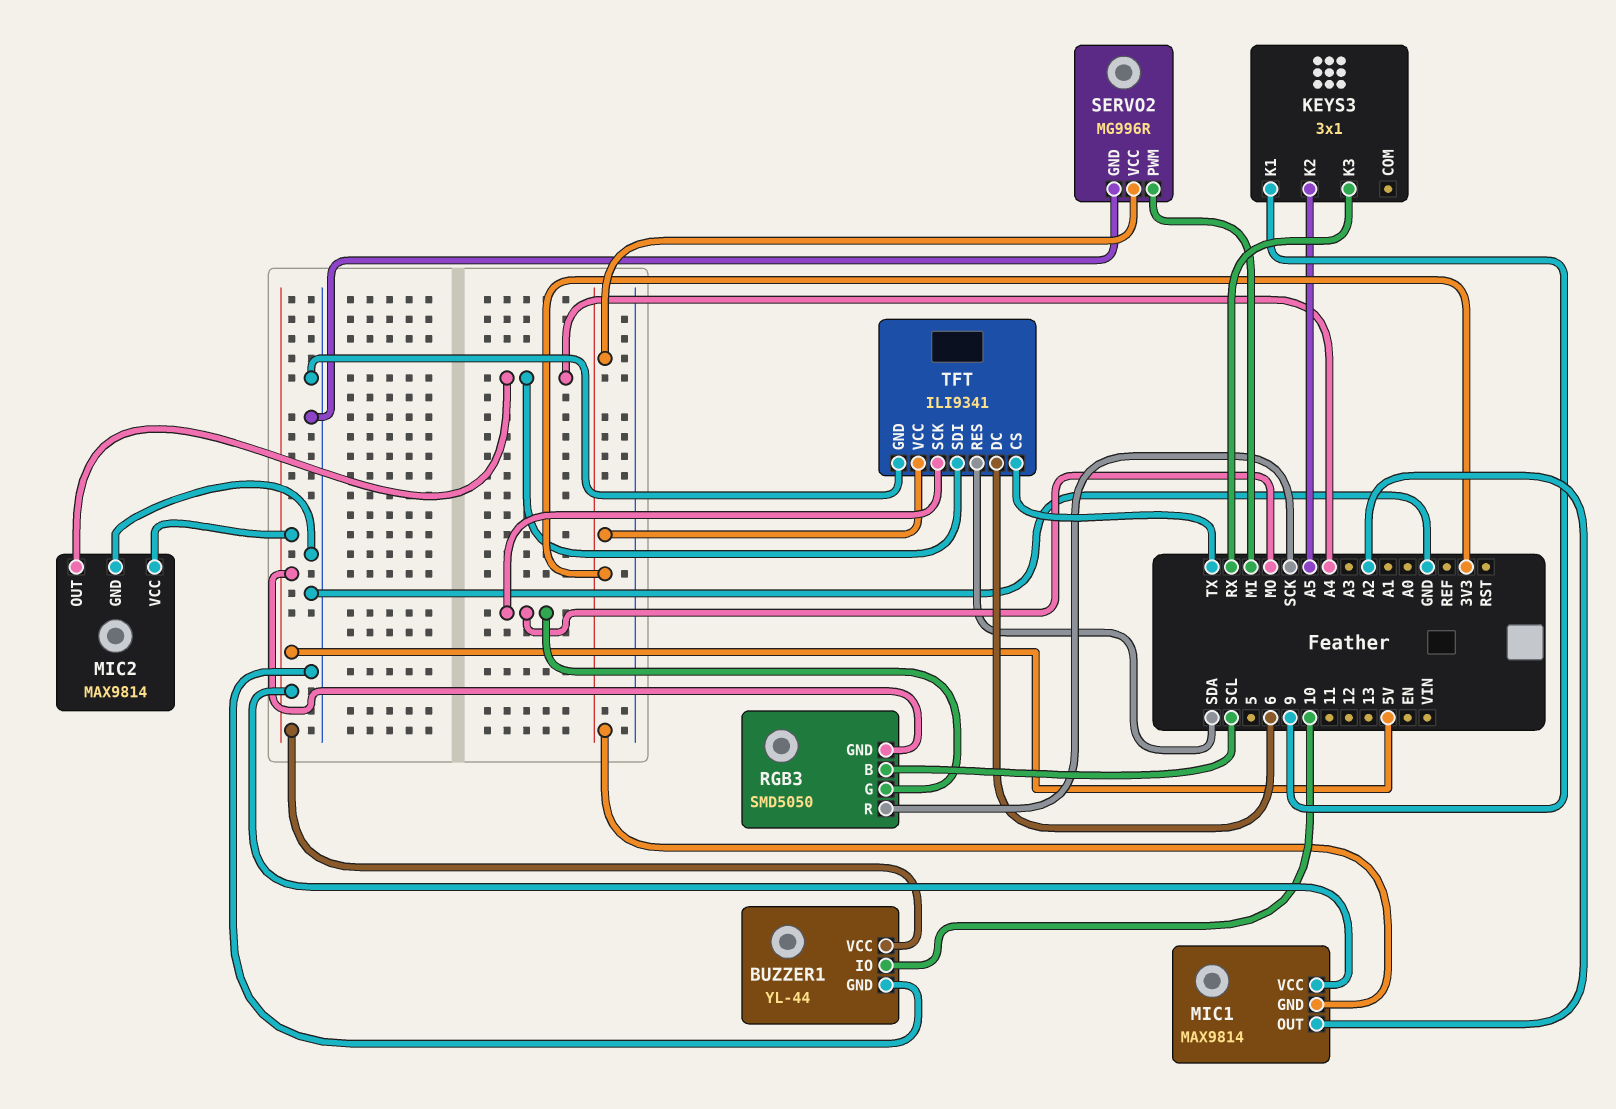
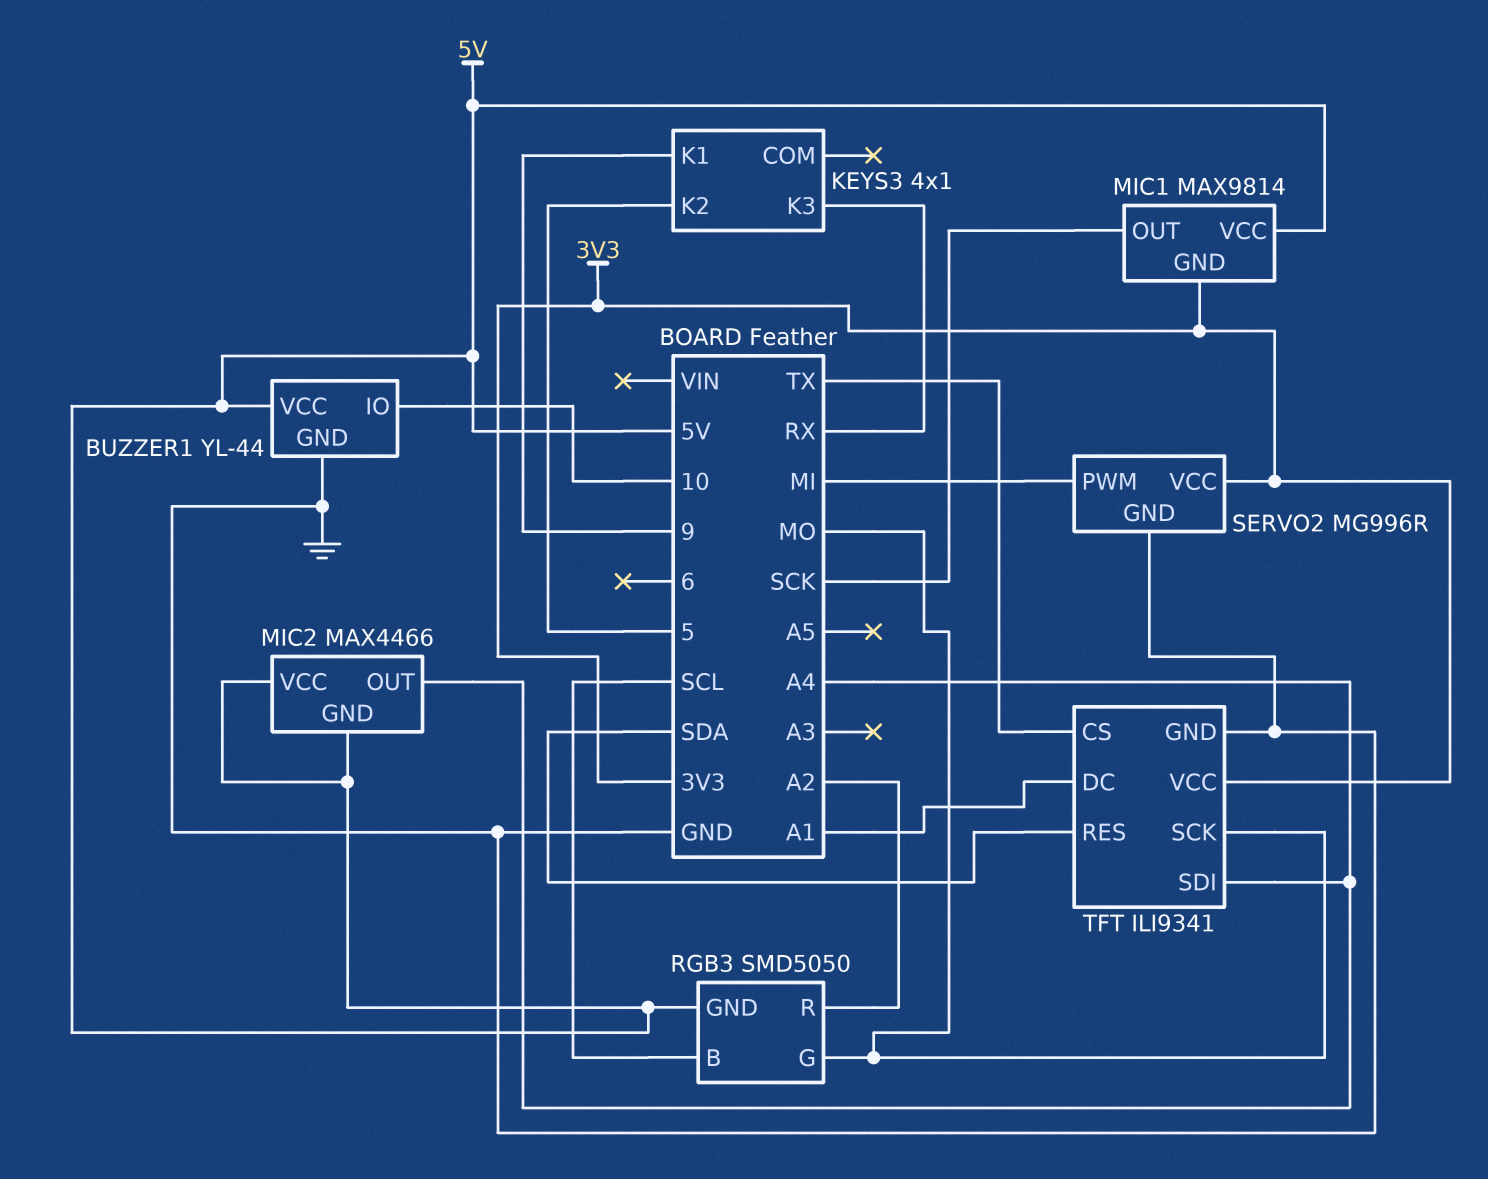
KEYS3: 3x1 -> 4x1
KEYS3 pin K2: A5 -> 5
MIC1 pin OUT: A2 -> SCK
MIC2: MAX9814 -> MAX4466
MIC2 pin GND: GND -> 5V
RGB3 pin R: SCK -> A2
TFT pin DC: 6 -> A1

